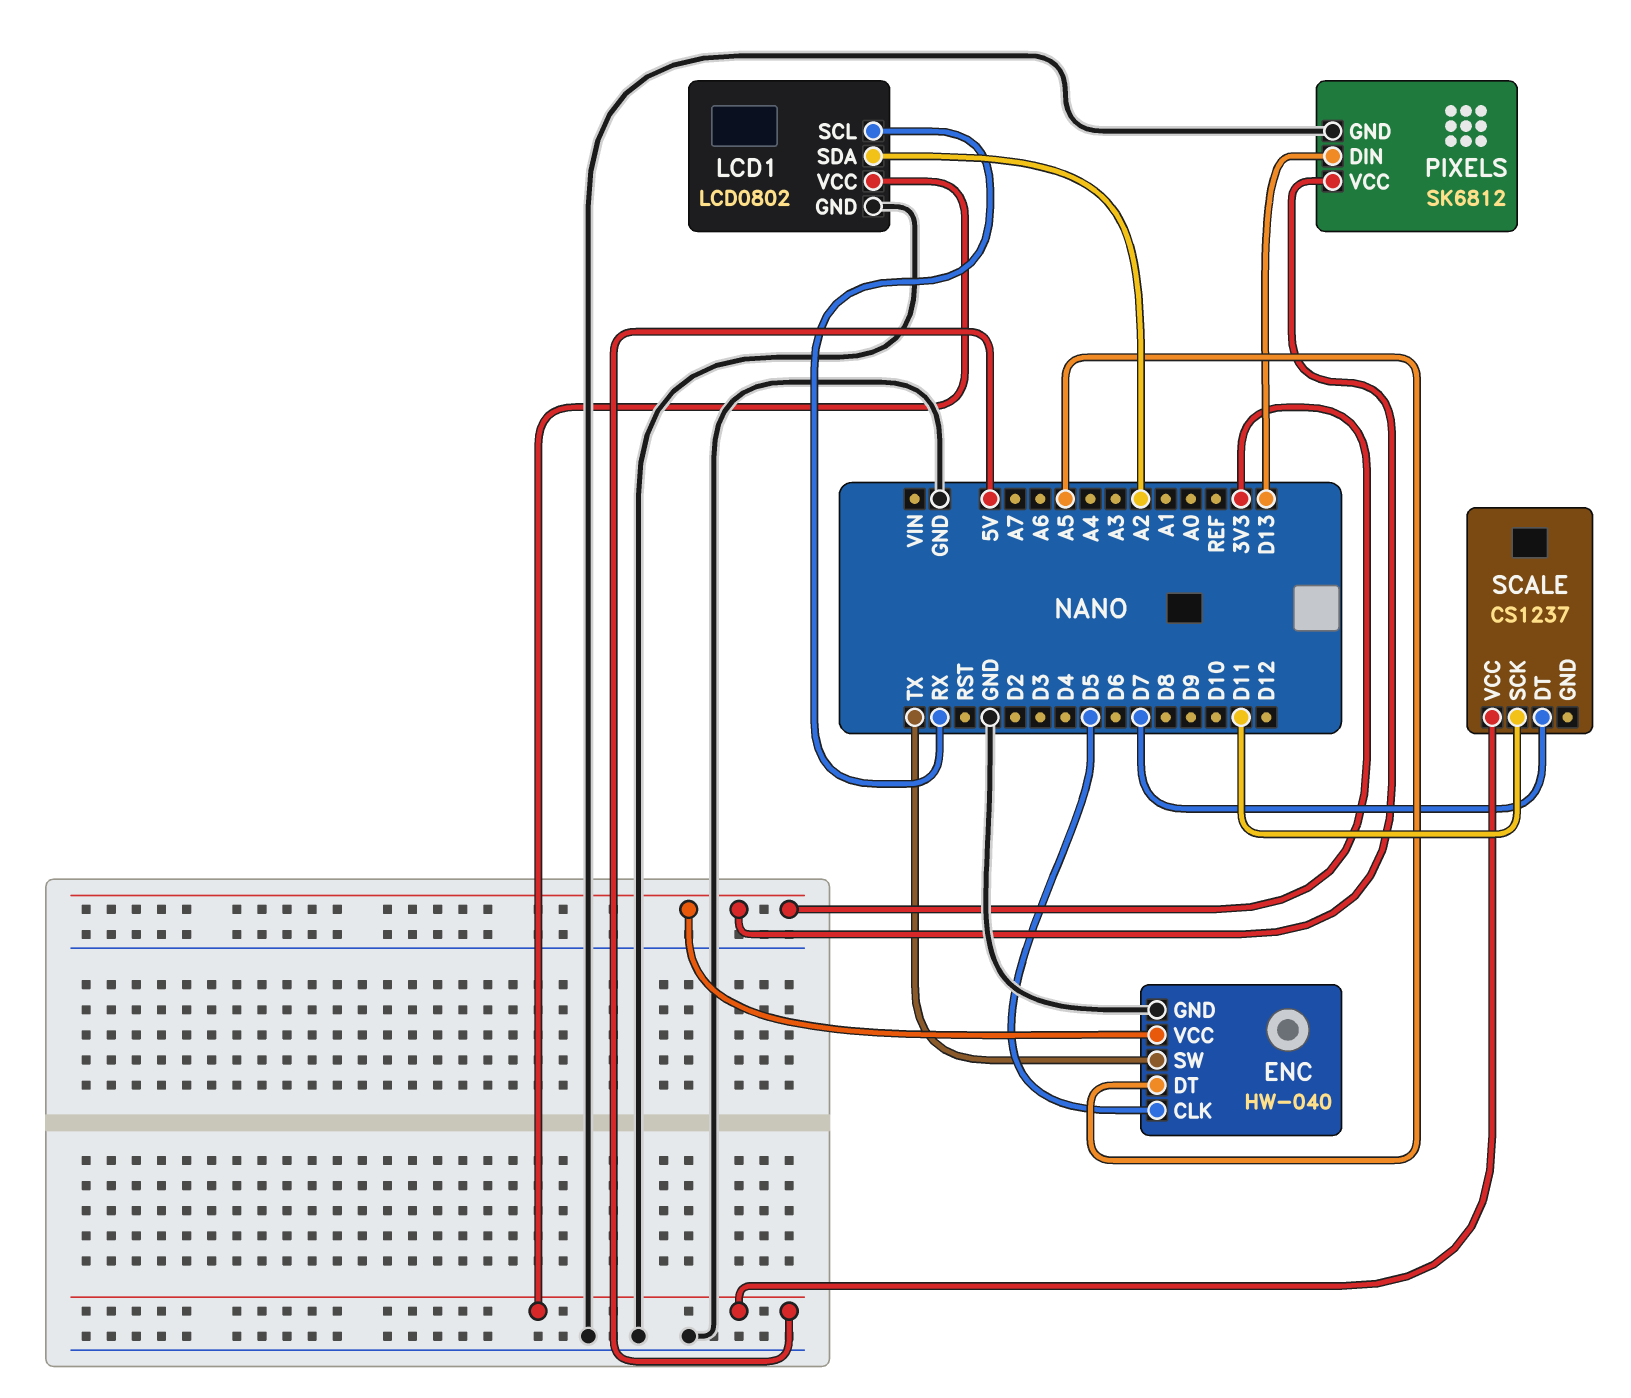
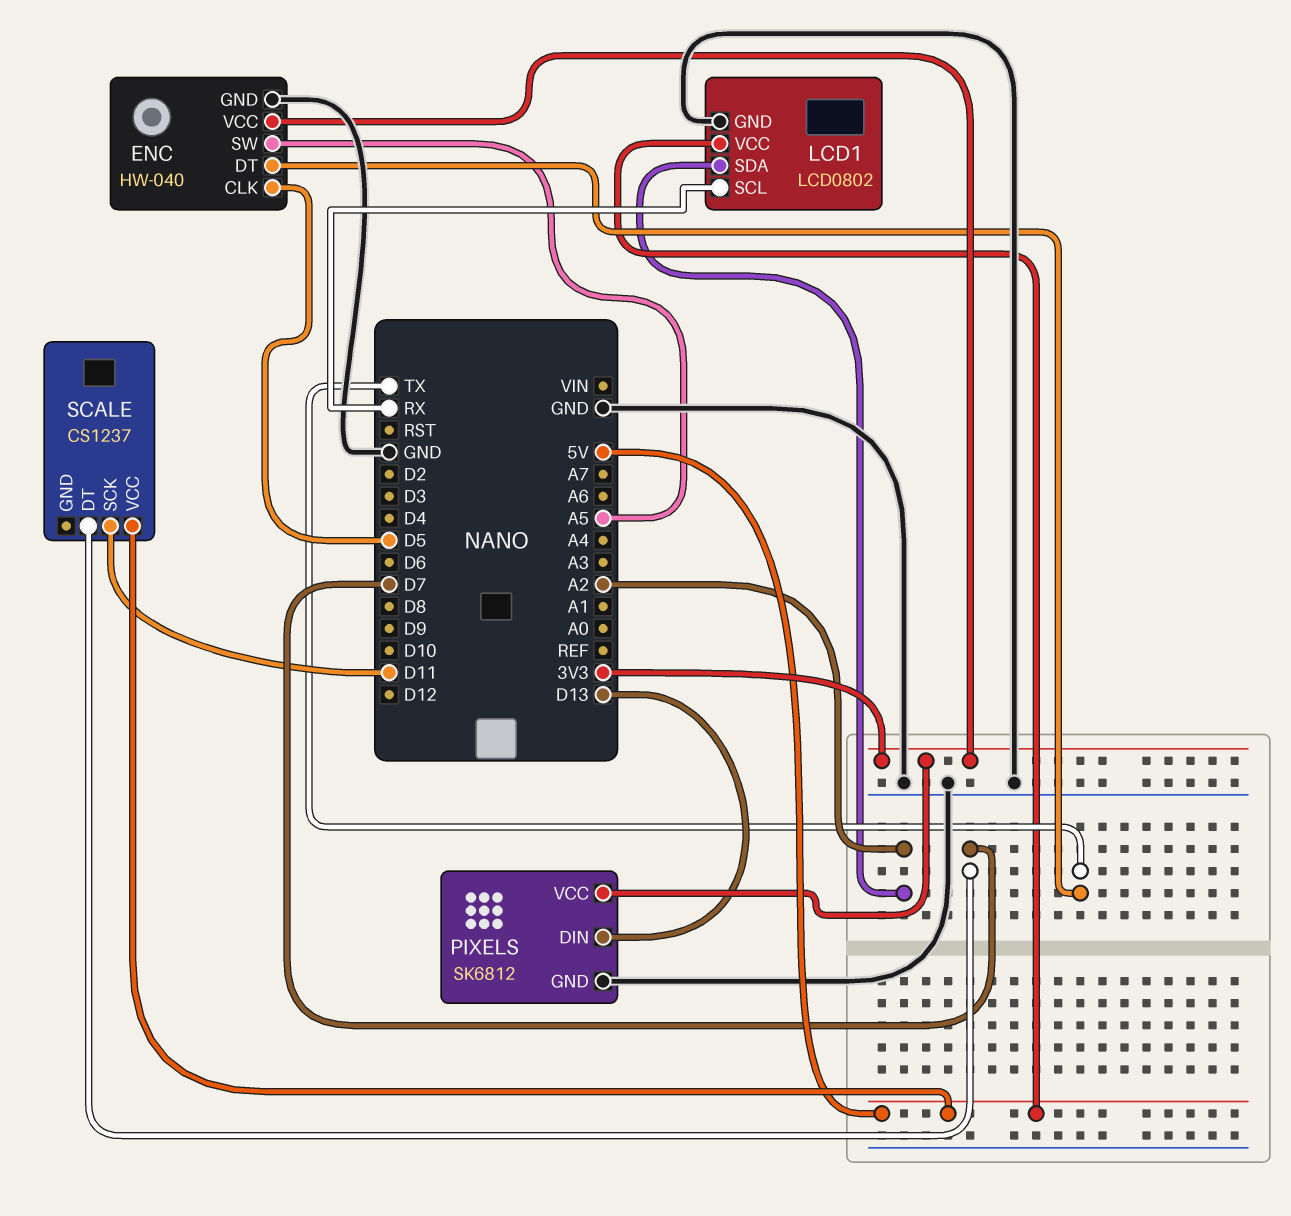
ENC pin DT: A5 -> TX
ENC pin SW: TX -> A5

